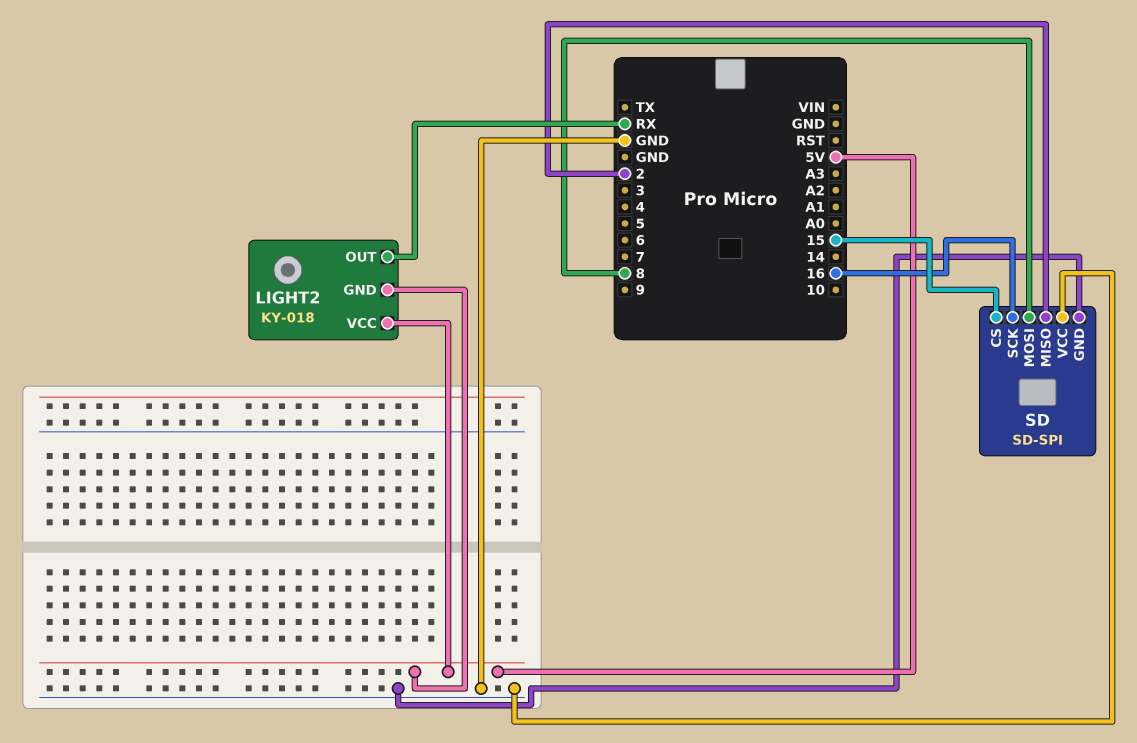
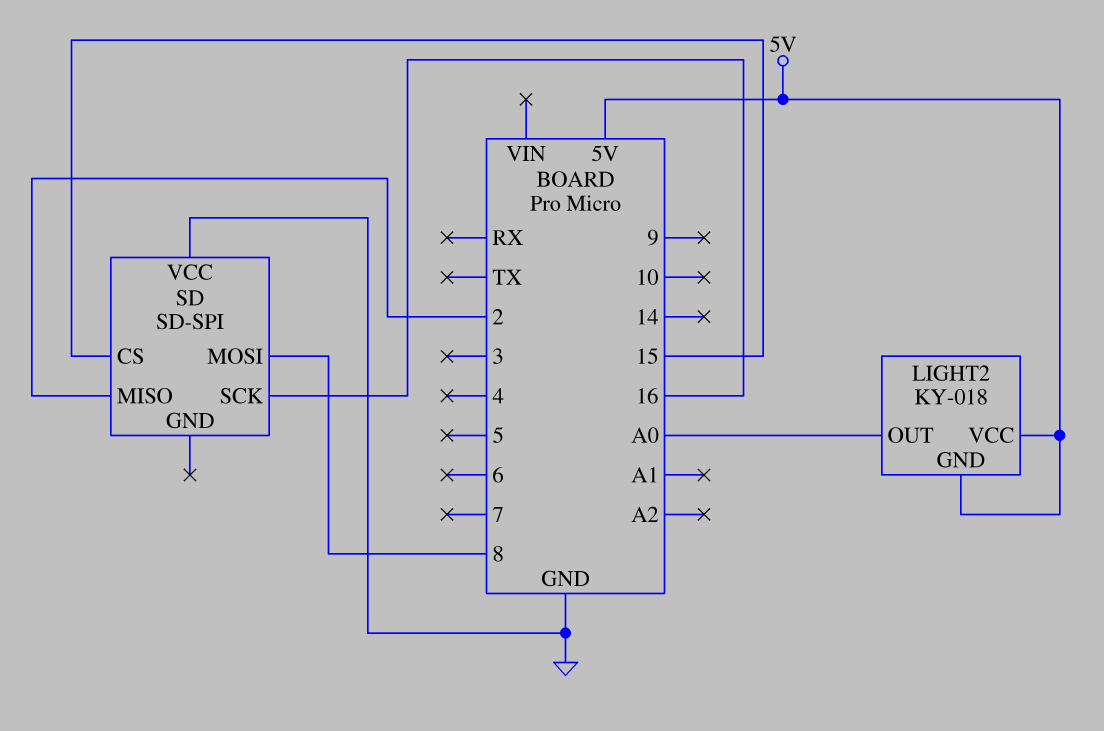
LIGHT2 pin OUT: RX -> A0
SD pin GND: GND -> none

